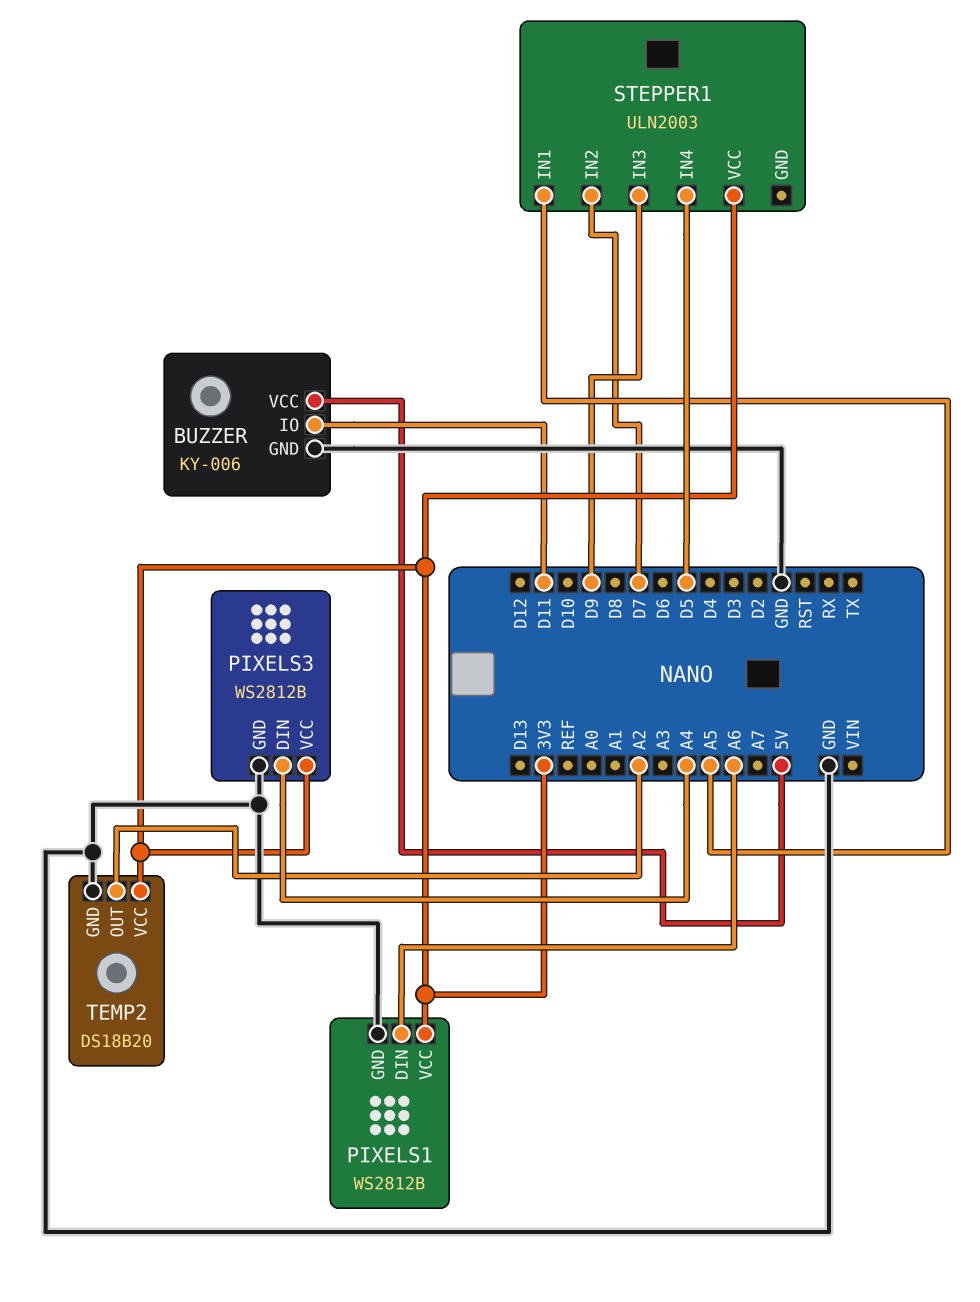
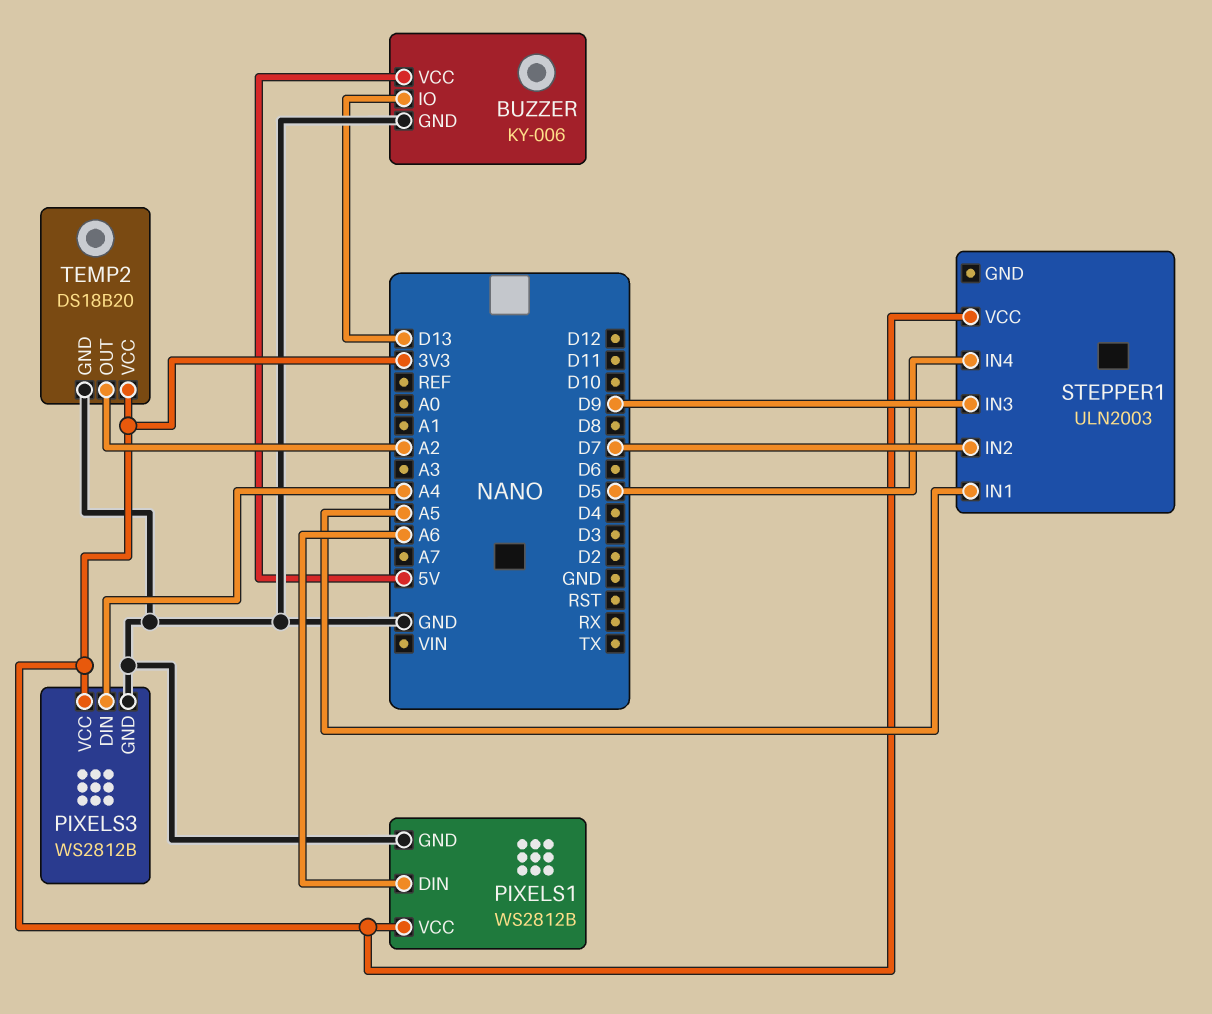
BUZZER pin IO: D11 -> D13

